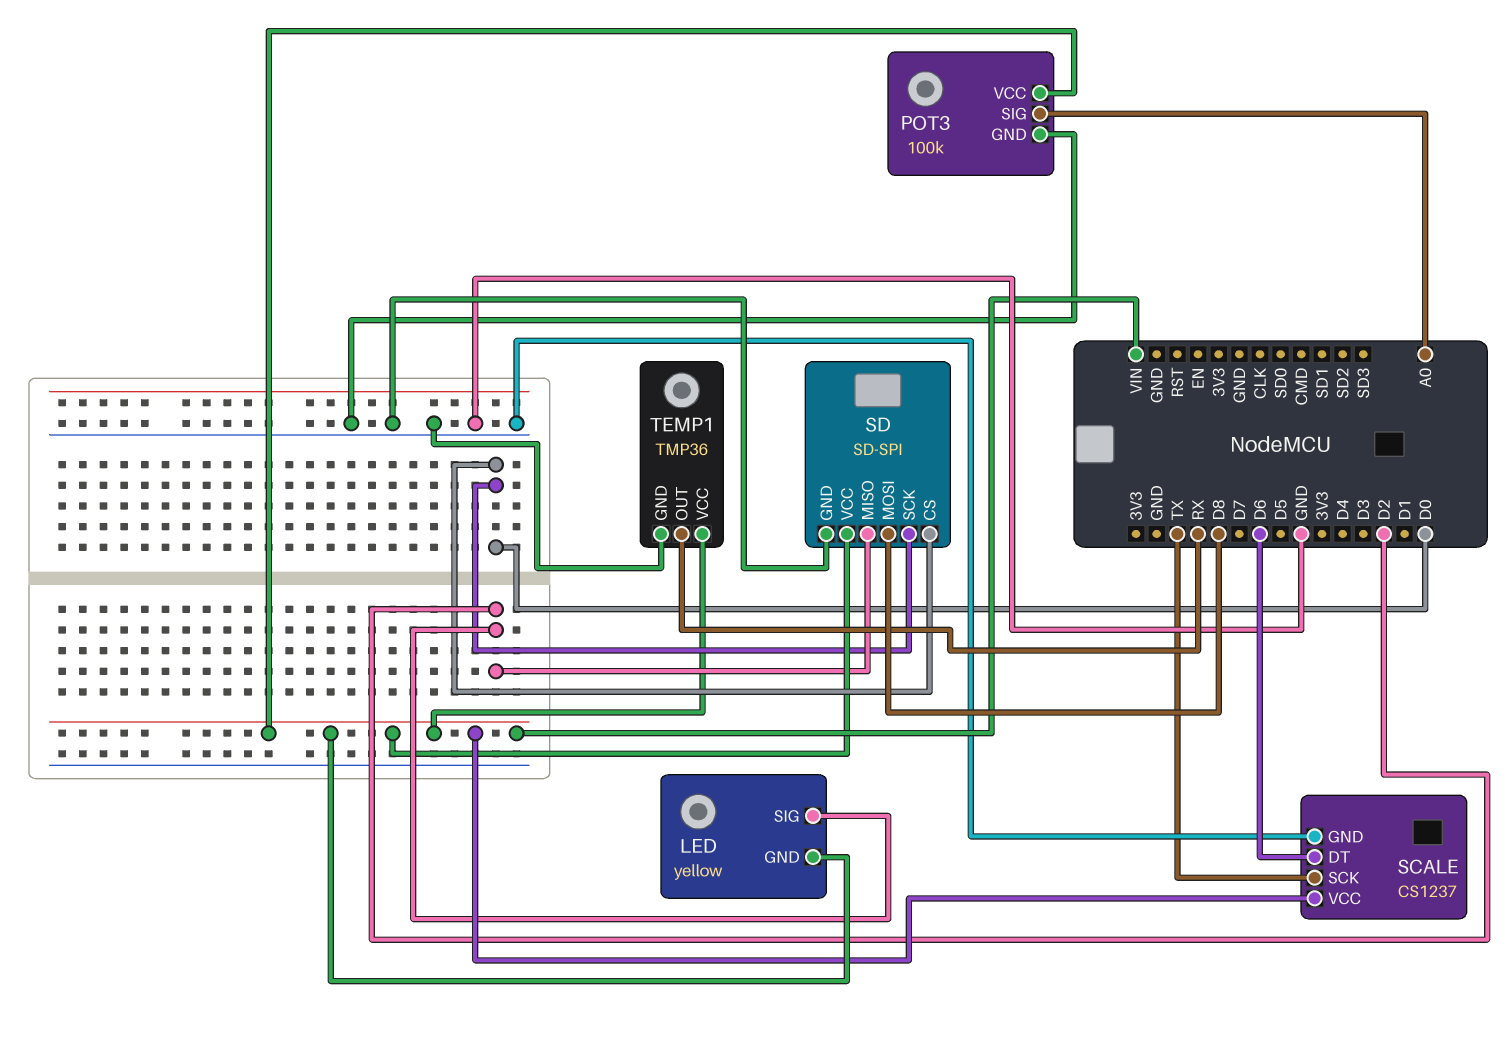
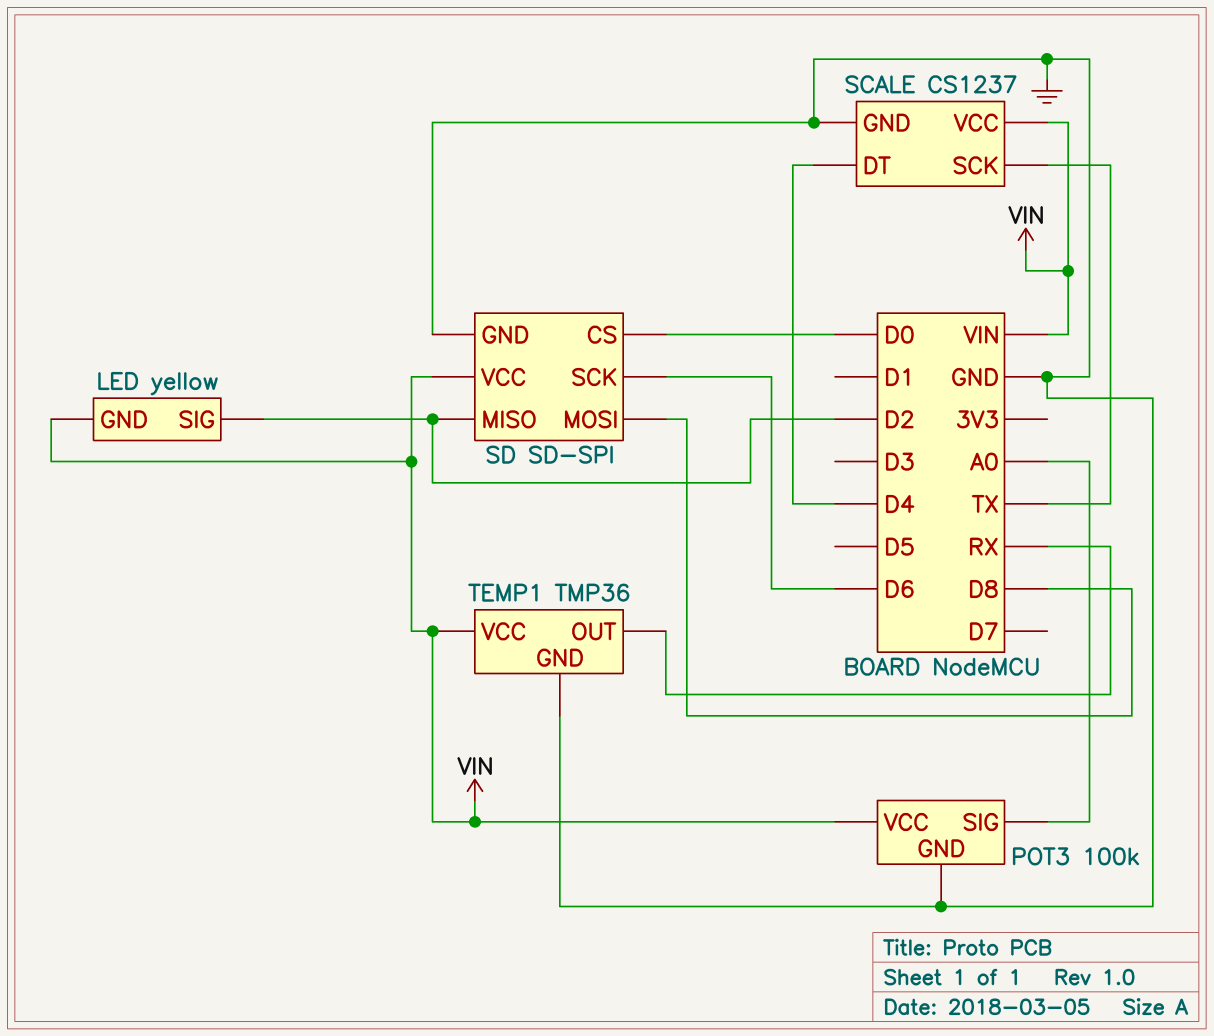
SCALE pin DT: D6 -> D4
SD pin SCK: D0 -> D6

